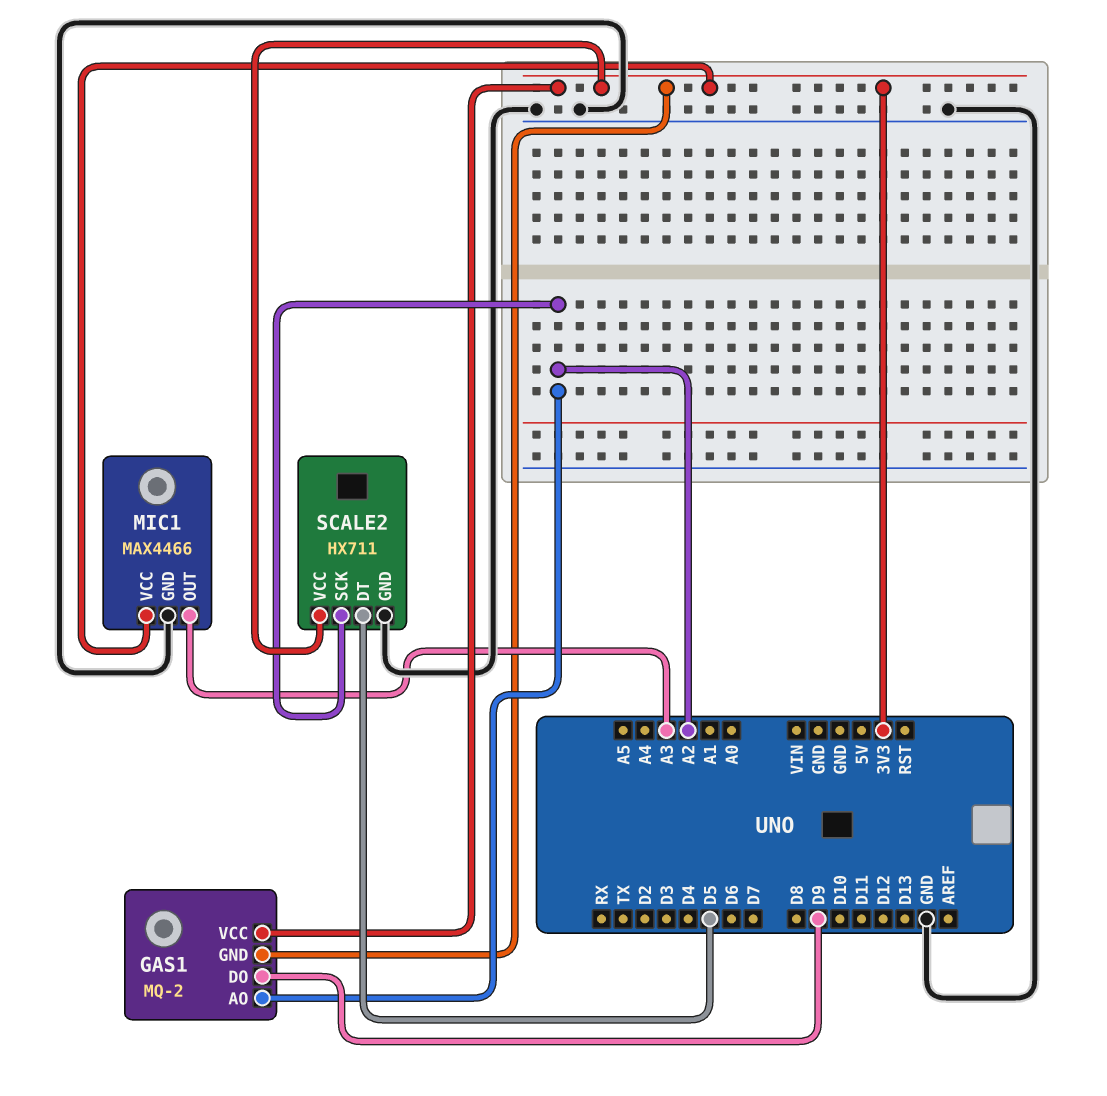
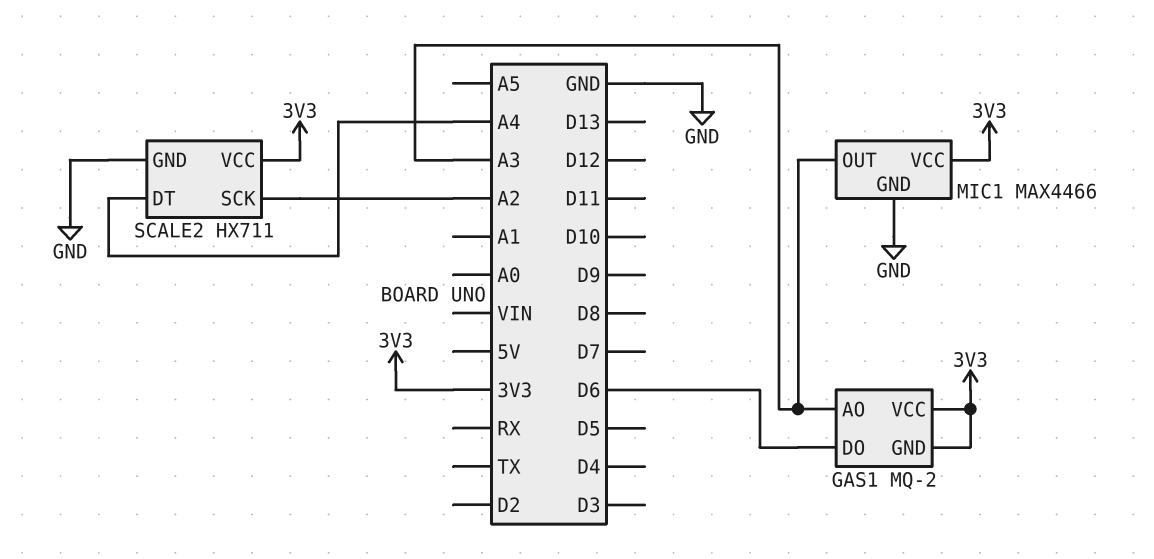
GAS1 pin AO: A2 -> A3
GAS1 pin DO: D9 -> D6
SCALE2 pin DT: D5 -> A4

